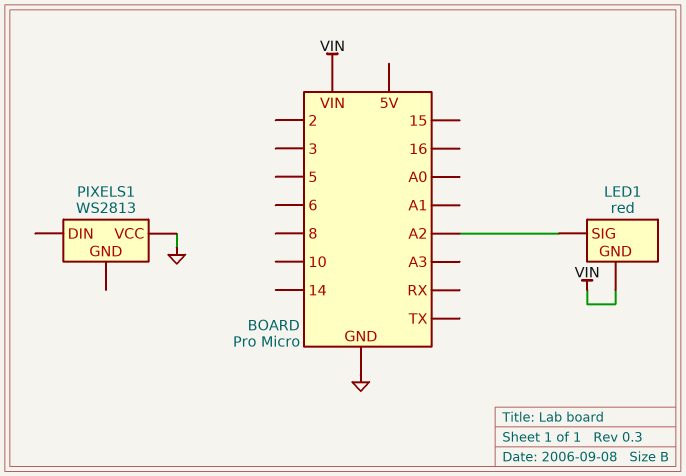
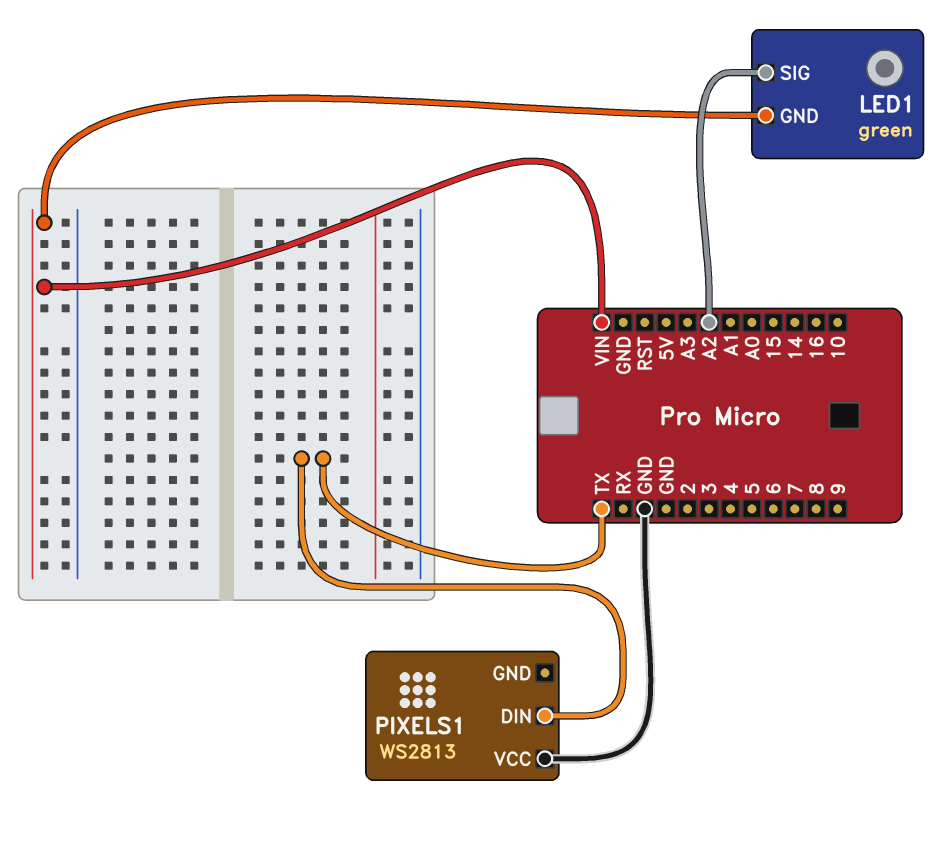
LED1: red -> green
PIXELS1 pin DIN: none -> TX

